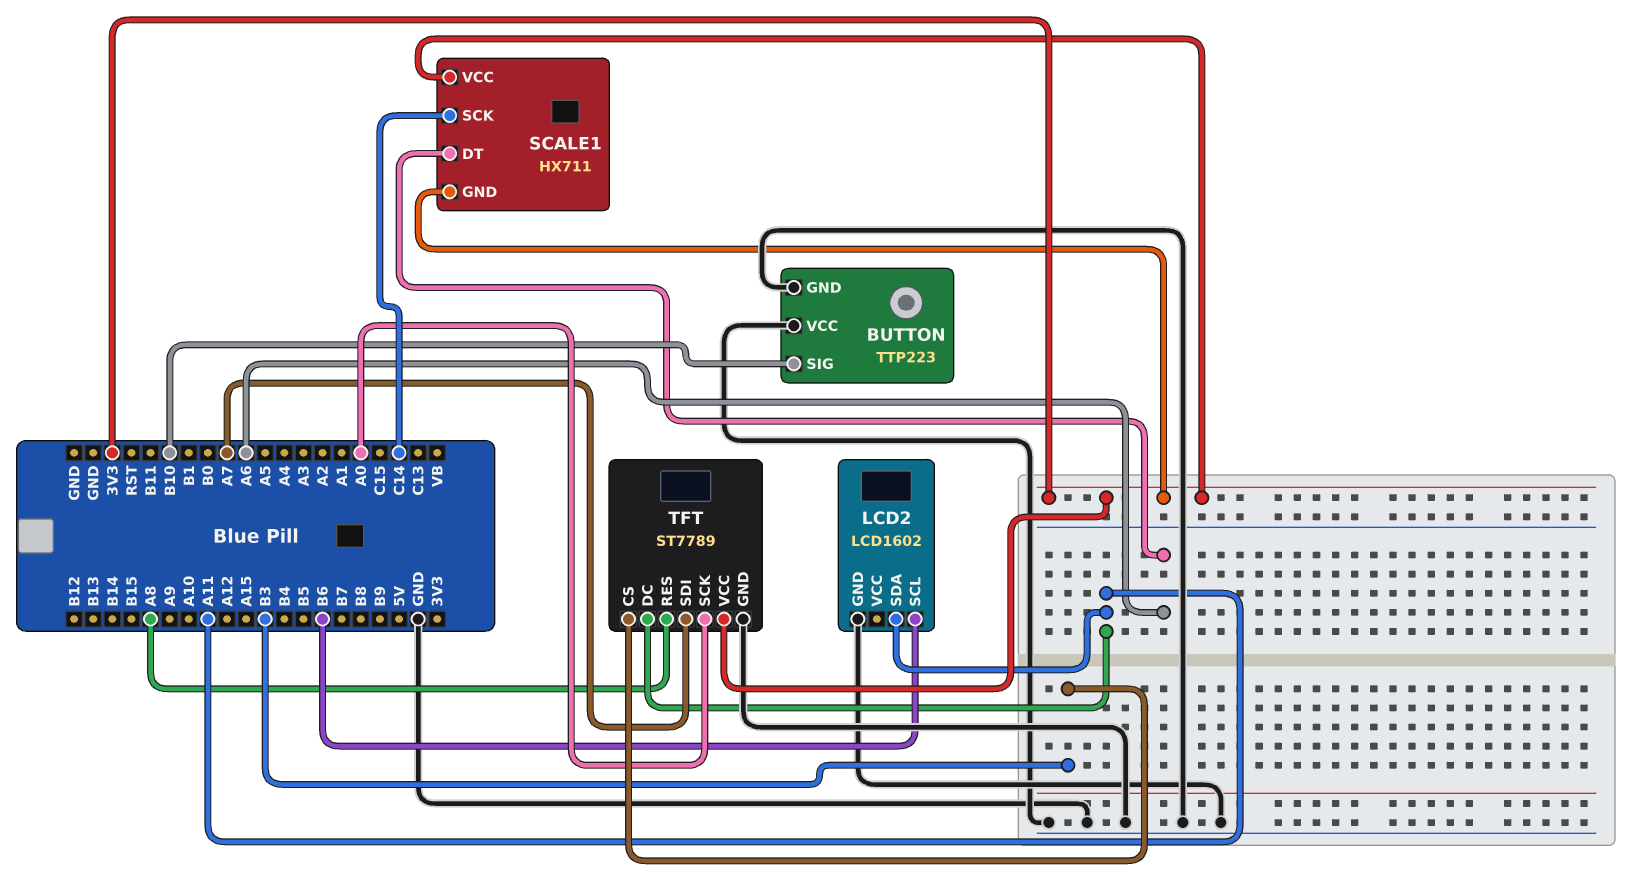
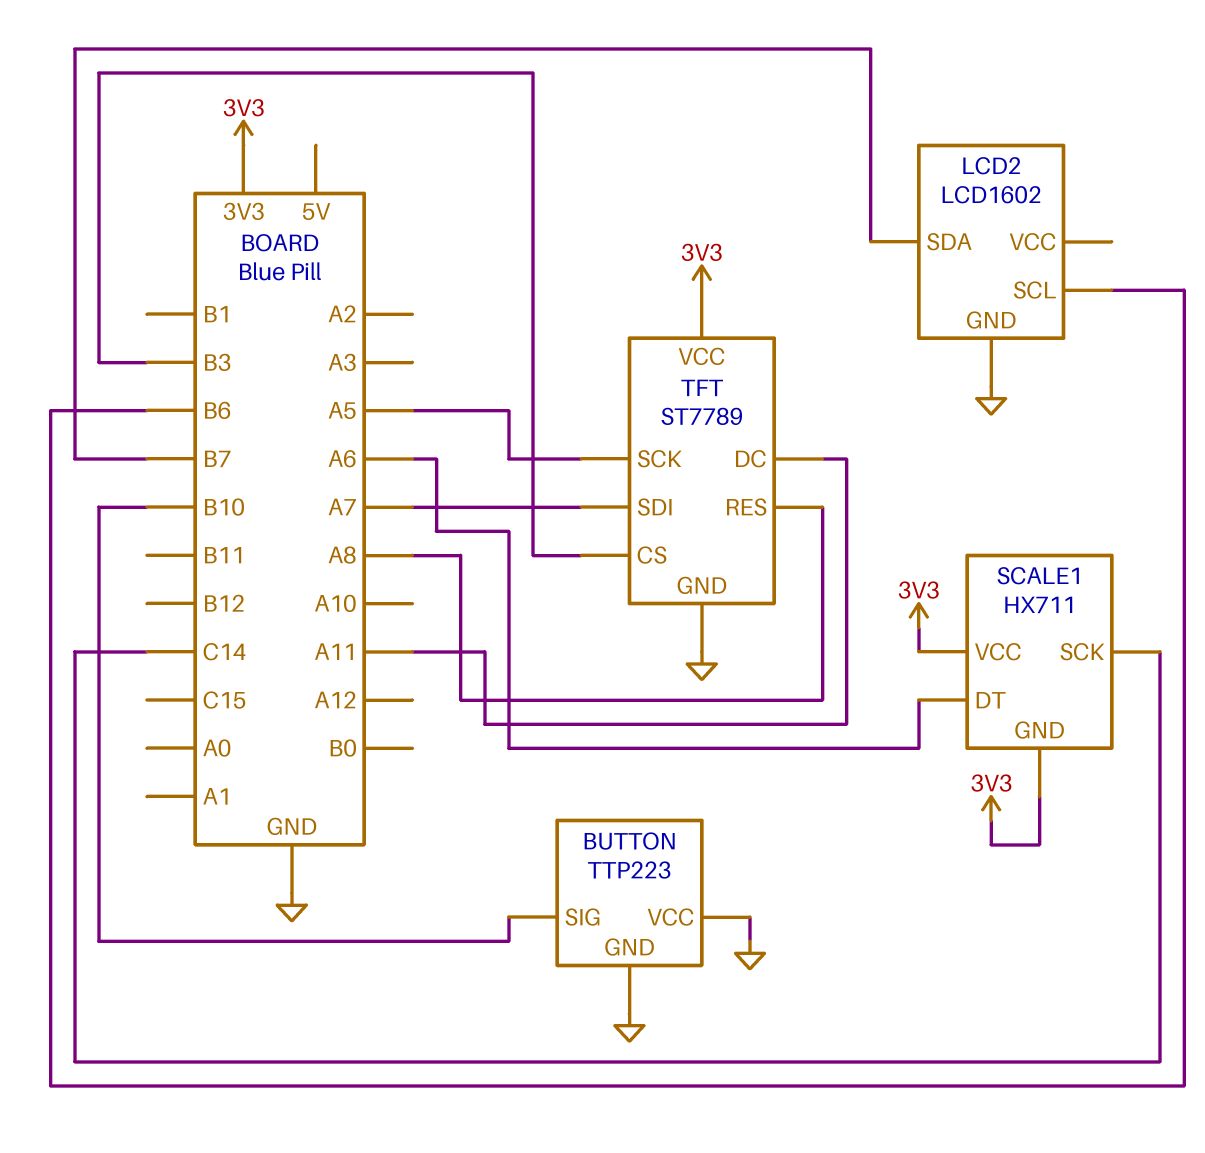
LCD2 pin SDA: A11 -> B7
TFT pin SCK: A0 -> A5

